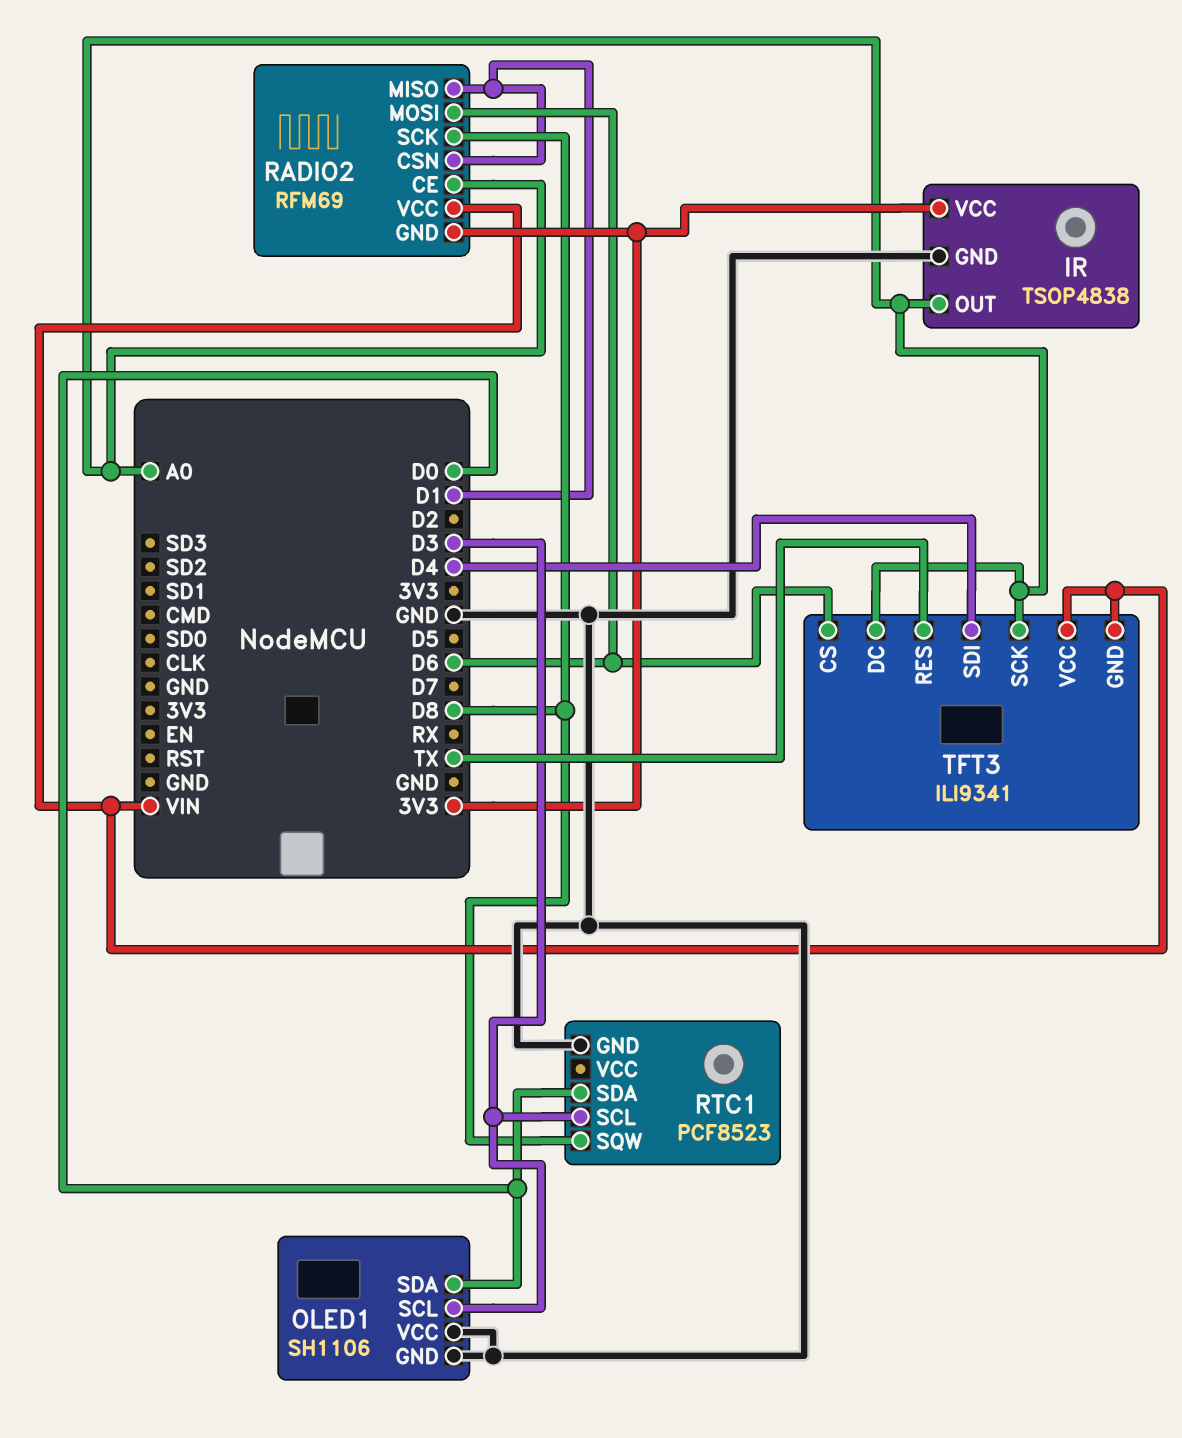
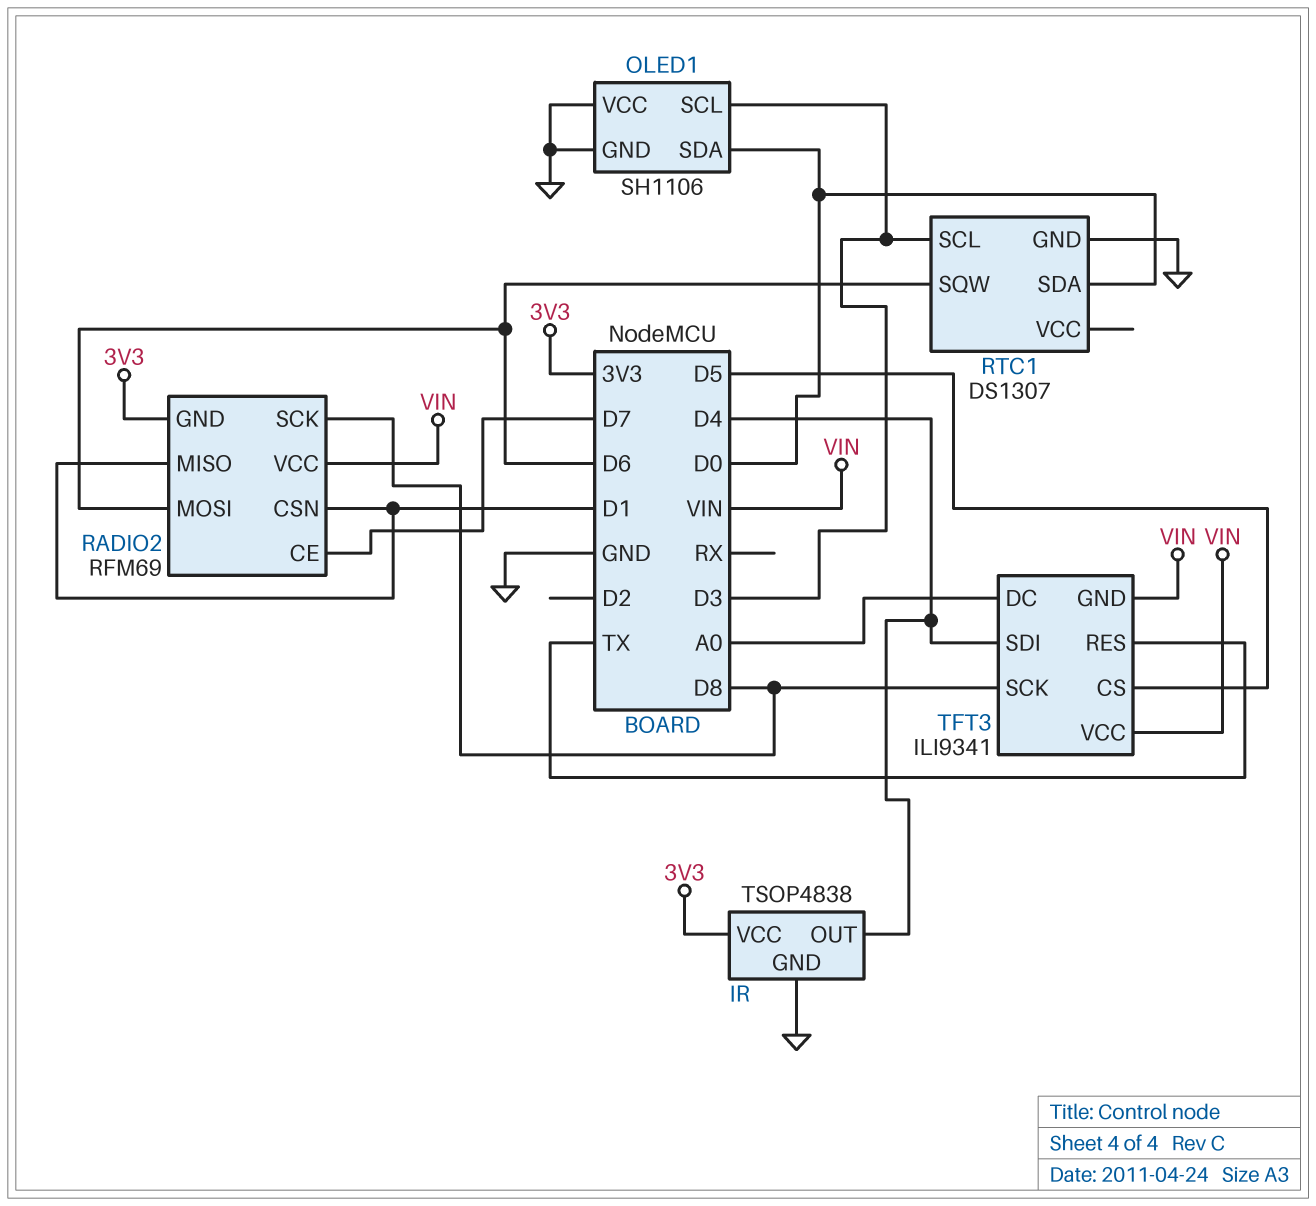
IR pin OUT: A0 -> D4
RADIO2 pin CE: A0 -> D7
RTC1: PCF8523 -> DS1307
RTC1 pin SQW: D8 -> D6
TFT3 pin CS: D6 -> D5
TFT3 pin SCK: A0 -> D8

